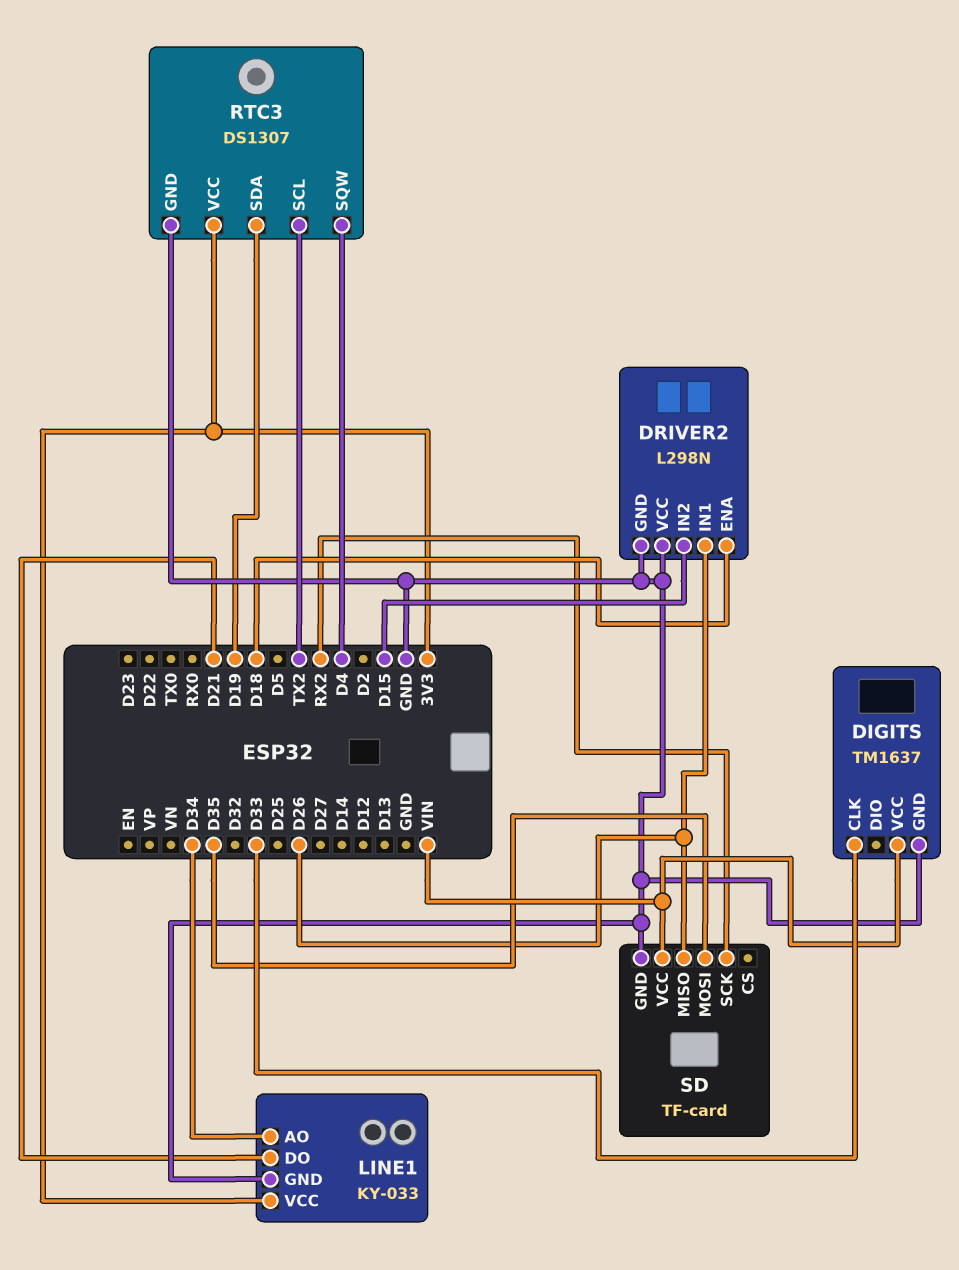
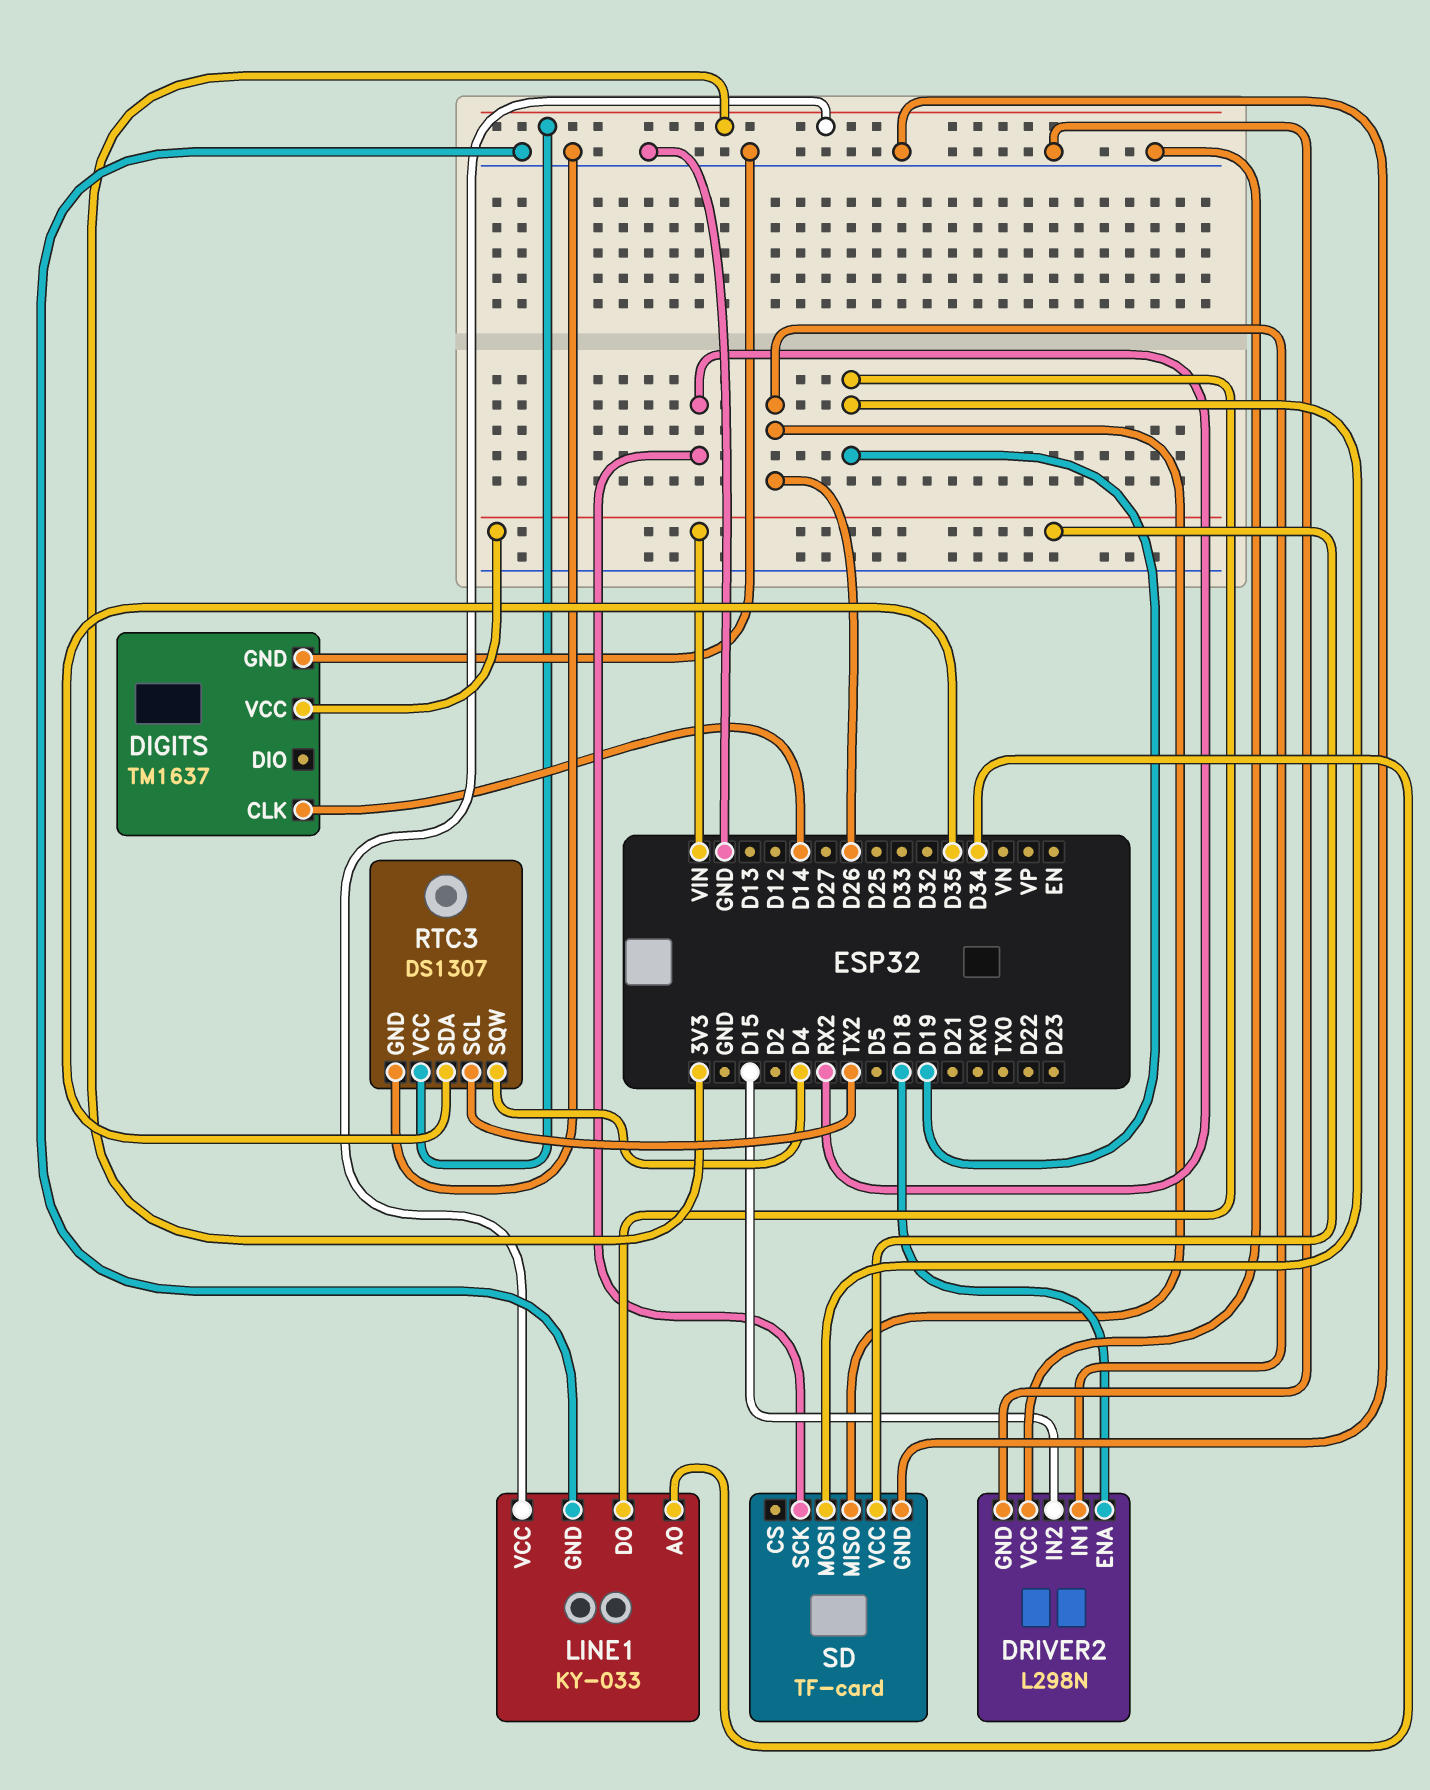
DIGITS pin CLK: D33 -> D14
LINE1 pin DO: D21 -> D19
RTC3 pin SDA: D19 -> D35
SD pin MOSI: D35 -> D19

